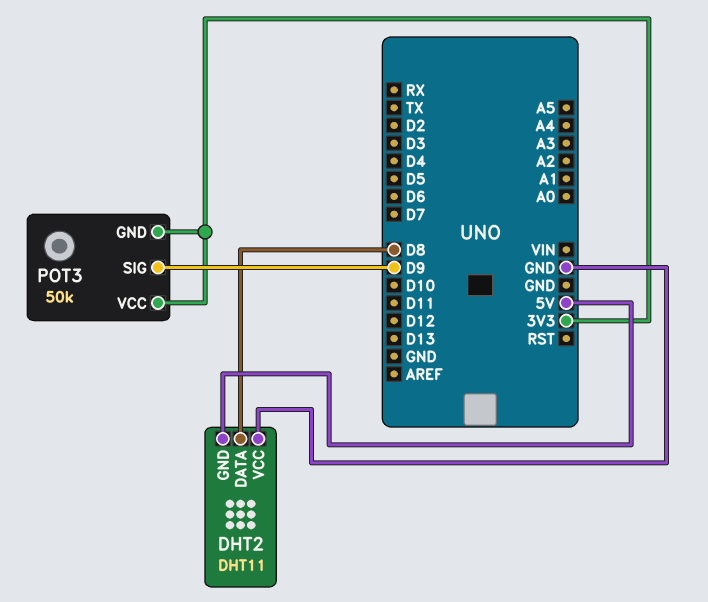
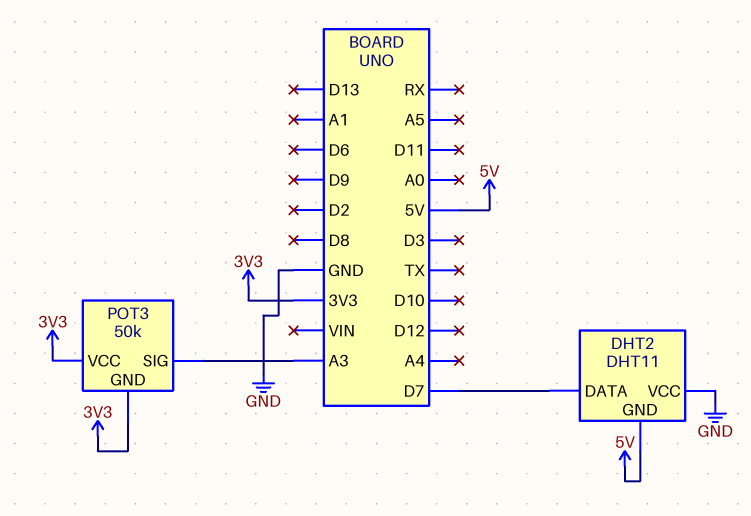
DHT2 pin DATA: D8 -> D7
POT3 pin SIG: D9 -> A3

